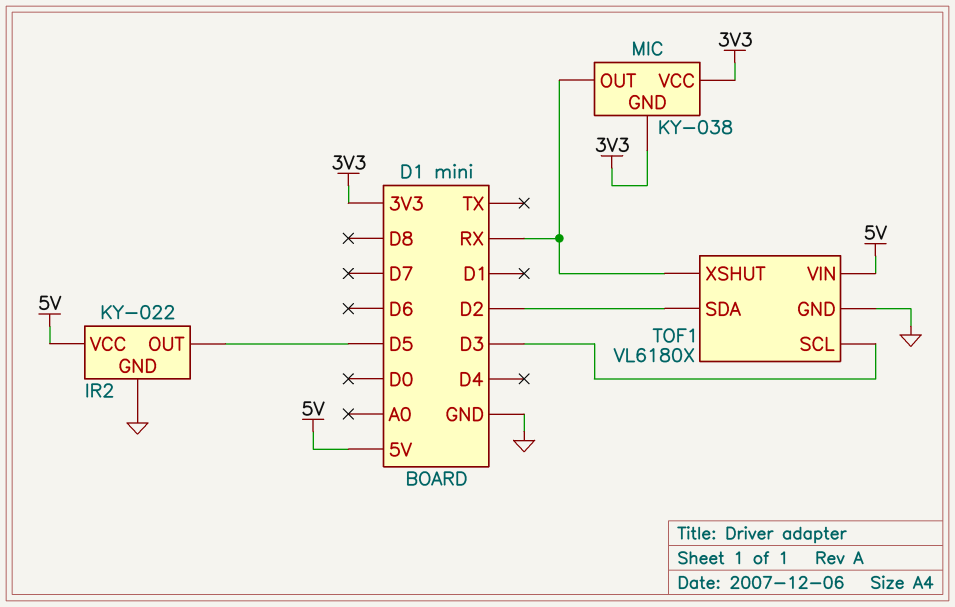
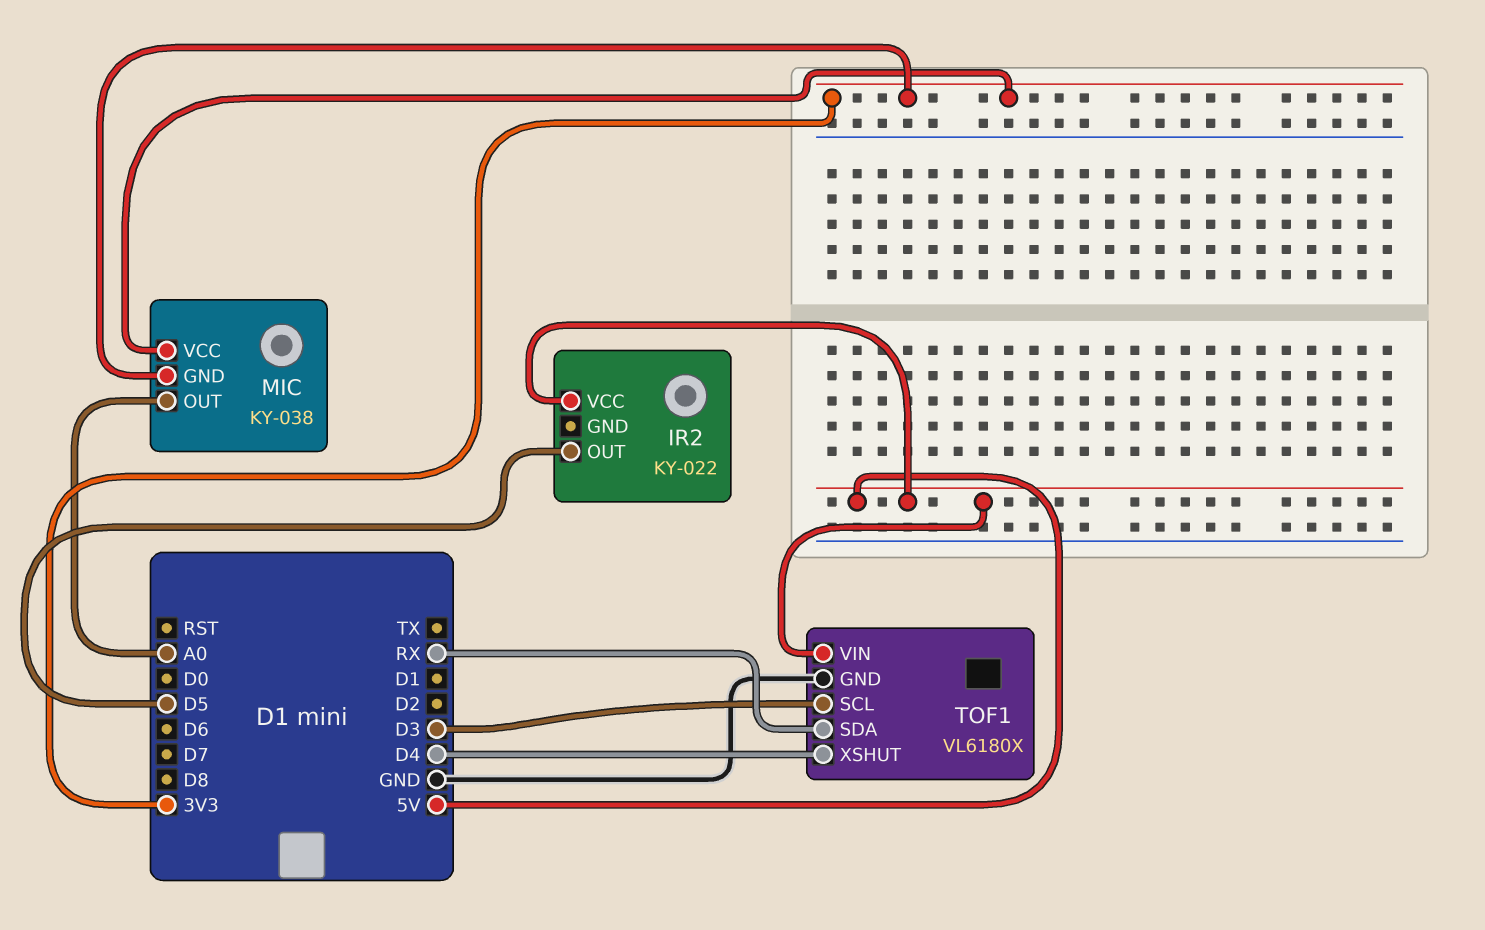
IR2 pin GND: GND -> none
MIC pin OUT: RX -> A0
TOF1 pin SDA: D2 -> RX
TOF1 pin XSHUT: RX -> D4

